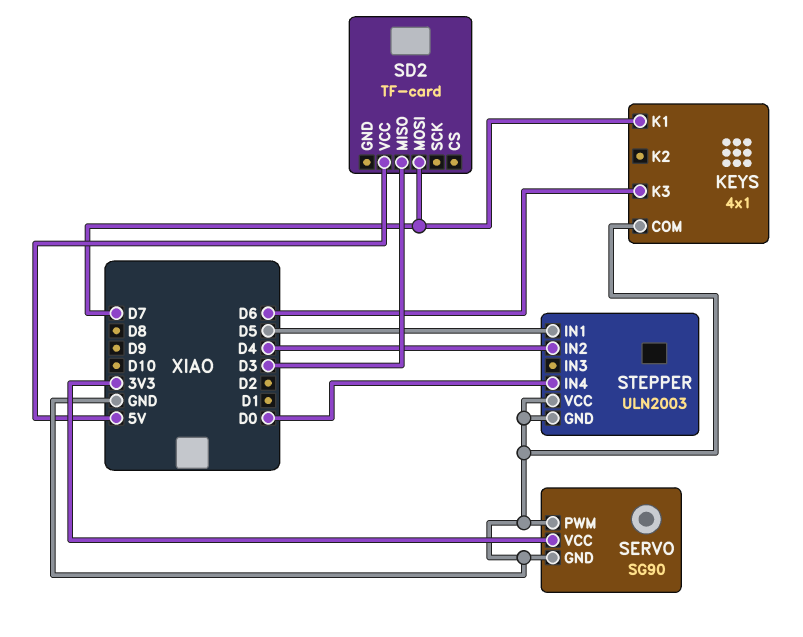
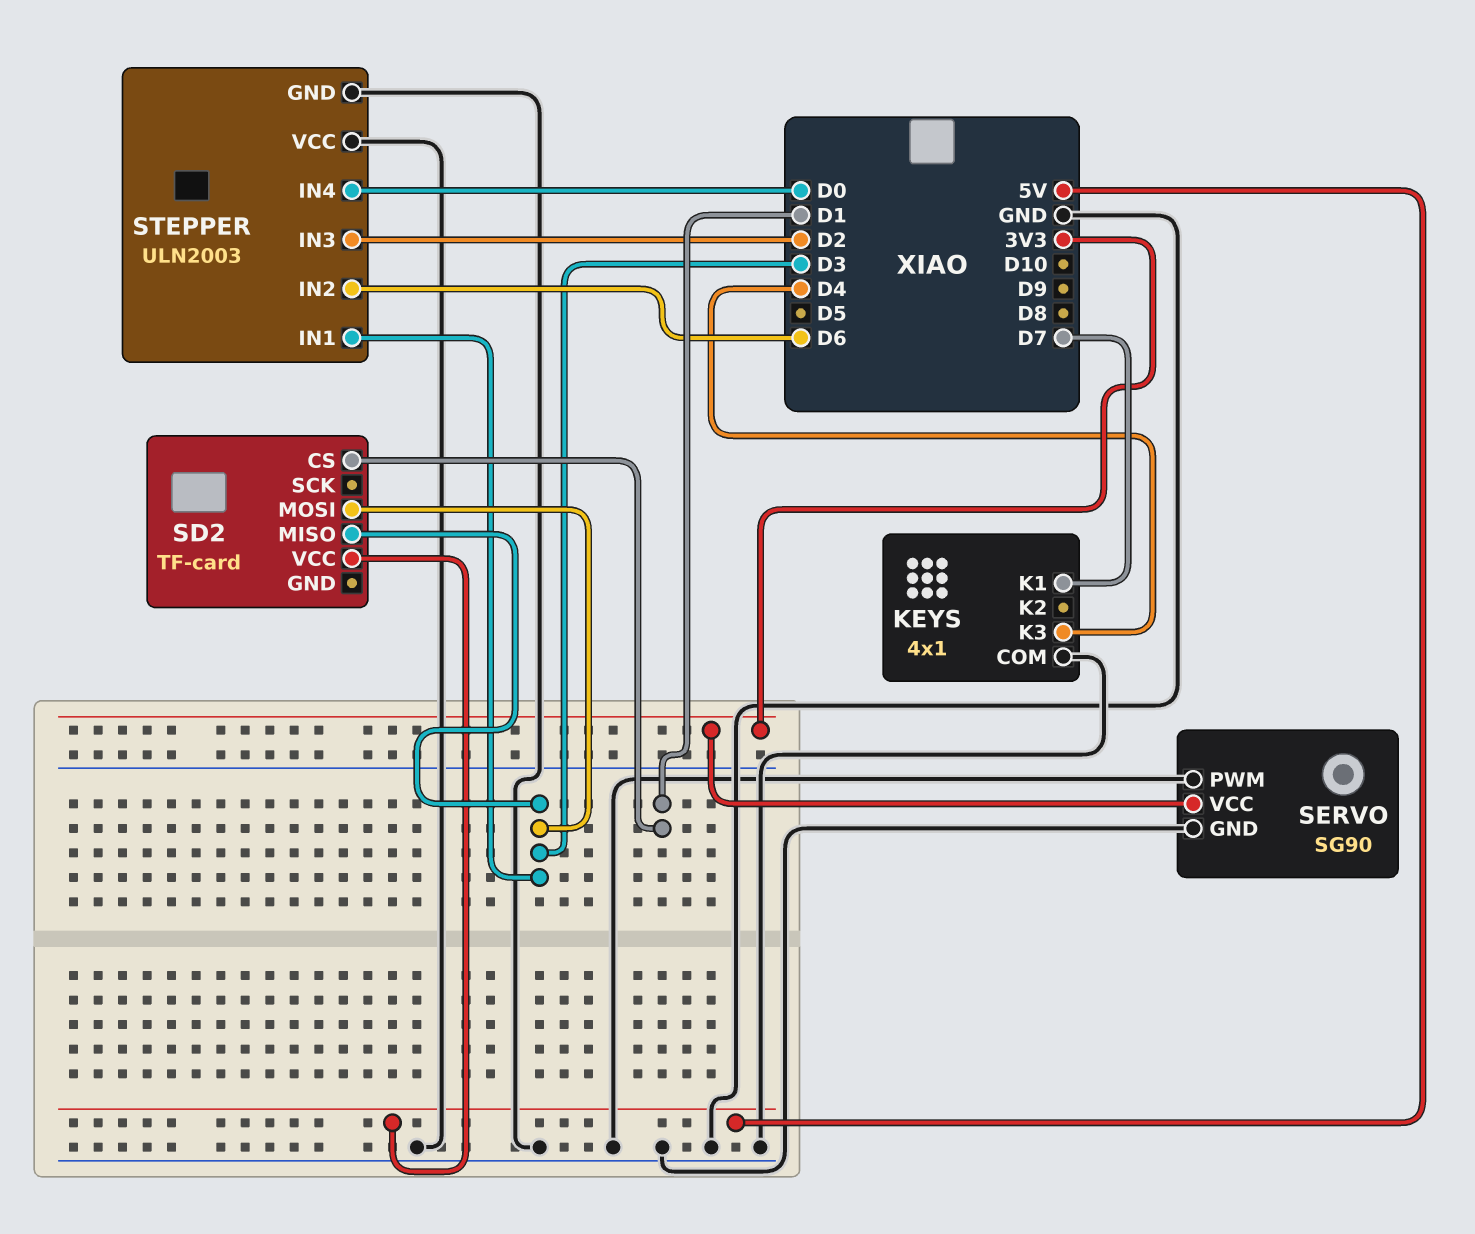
KEYS pin K3: D6 -> D4
SD2 pin CS: none -> D1
SD2 pin MOSI: D7 -> D3
STEPPER pin IN1: D5 -> D3
STEPPER pin IN2: D4 -> D6
STEPPER pin IN3: none -> D2

